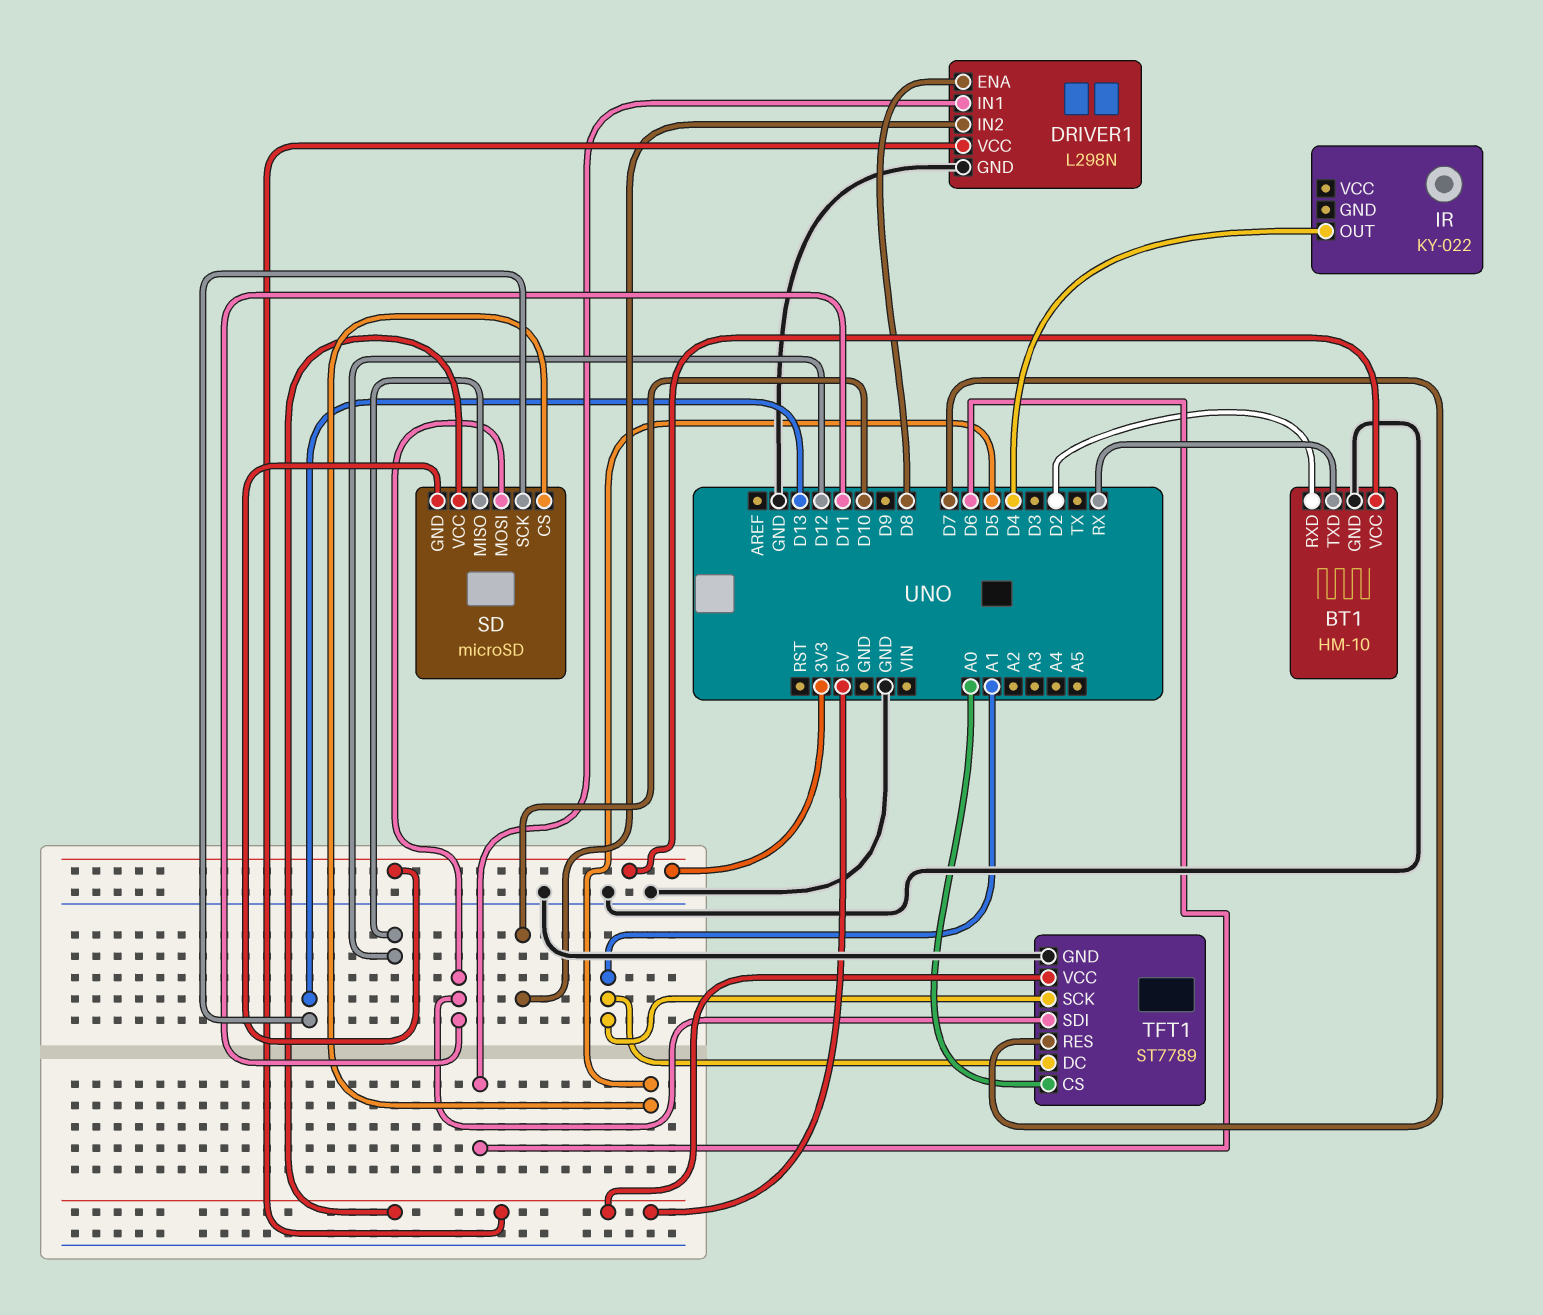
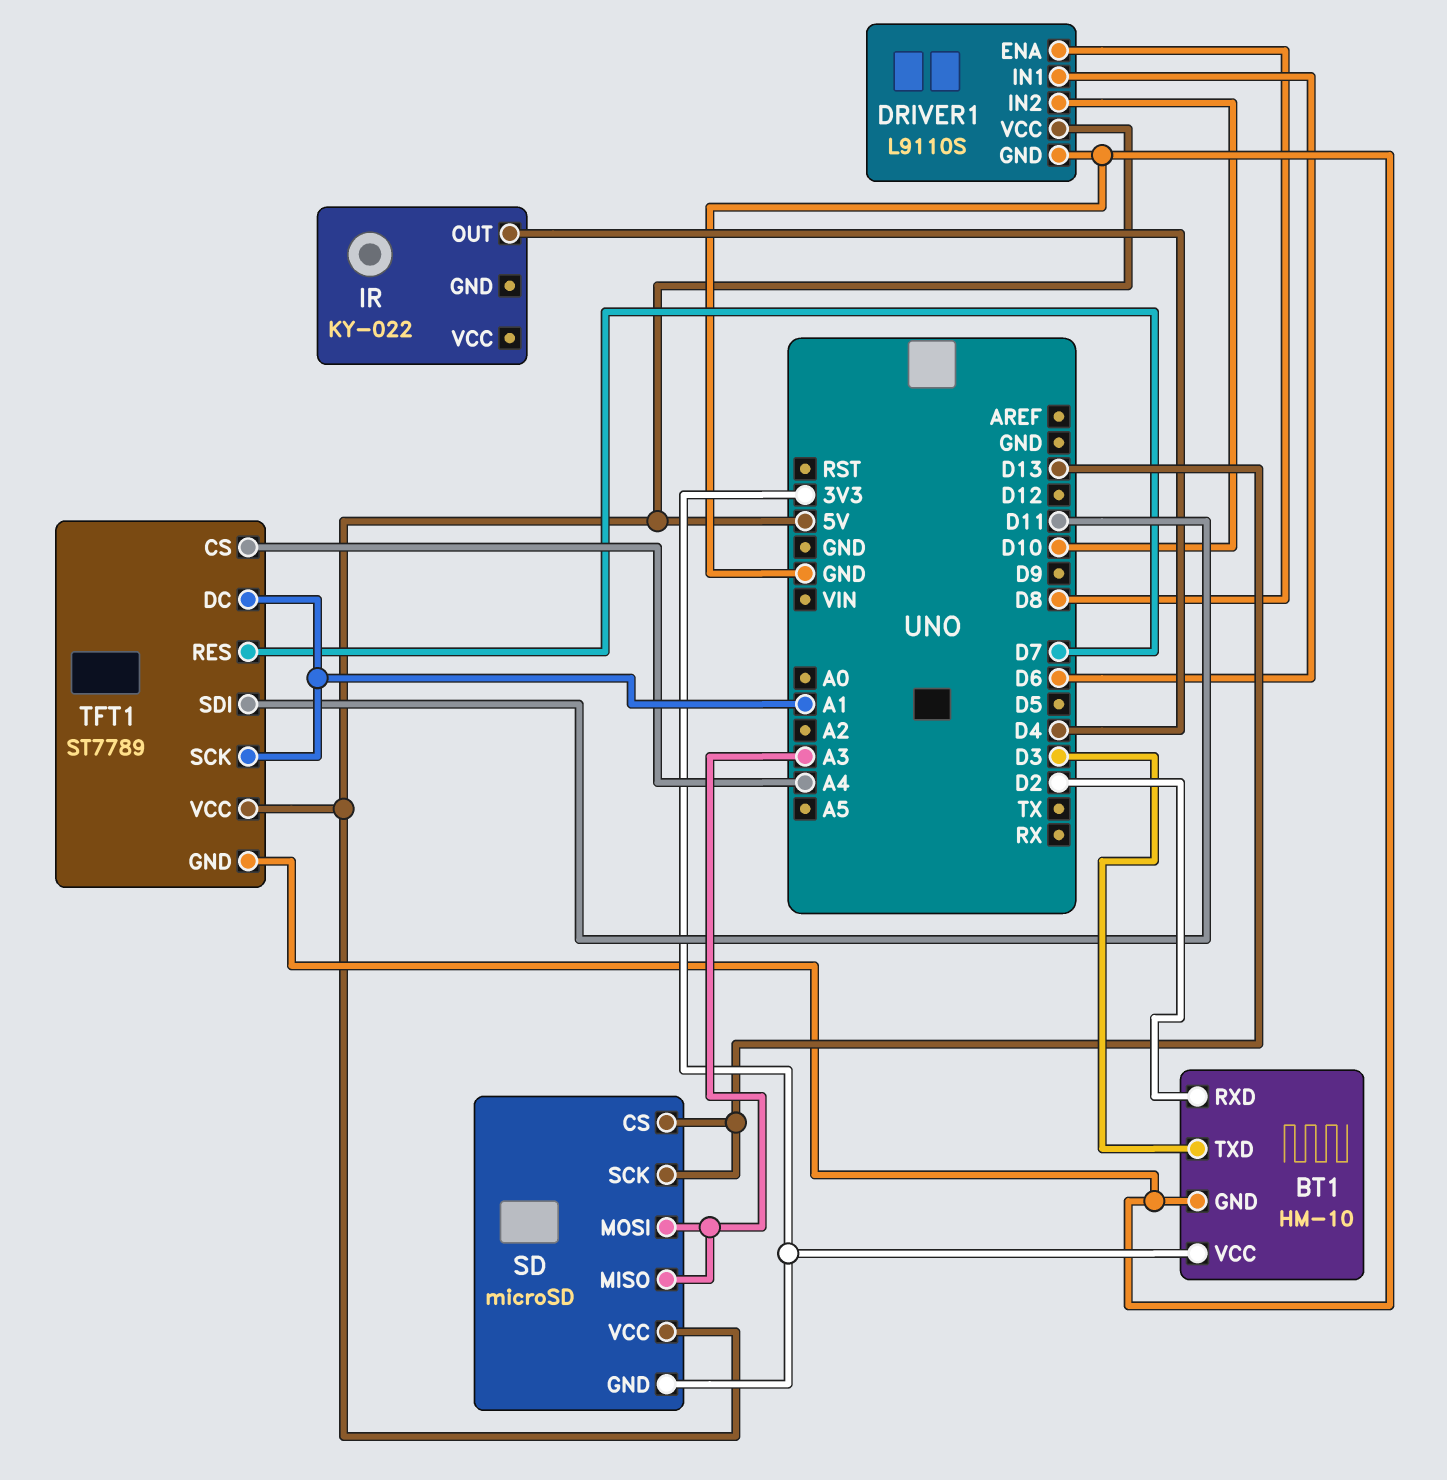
BT1 pin TXD: RX -> D3
DRIVER1: L298N -> L9110S
SD pin CS: D5 -> D13
SD pin MISO: D12 -> A3
SD pin MOSI: D11 -> A3
TFT1 pin CS: A0 -> A4

